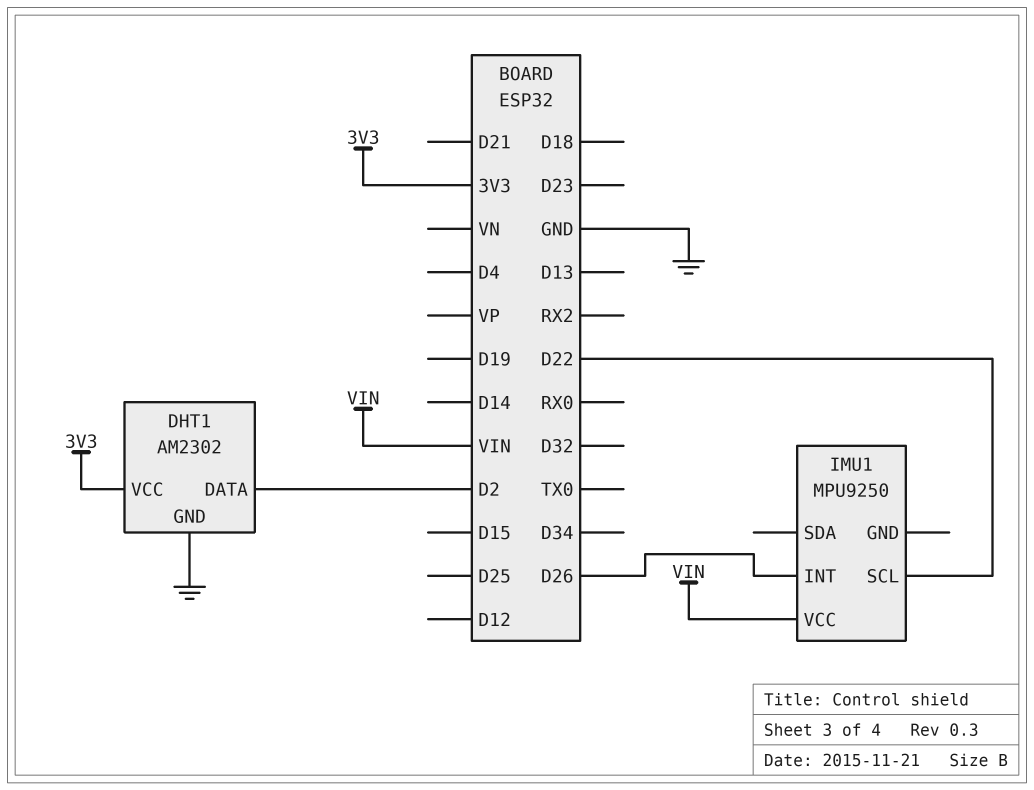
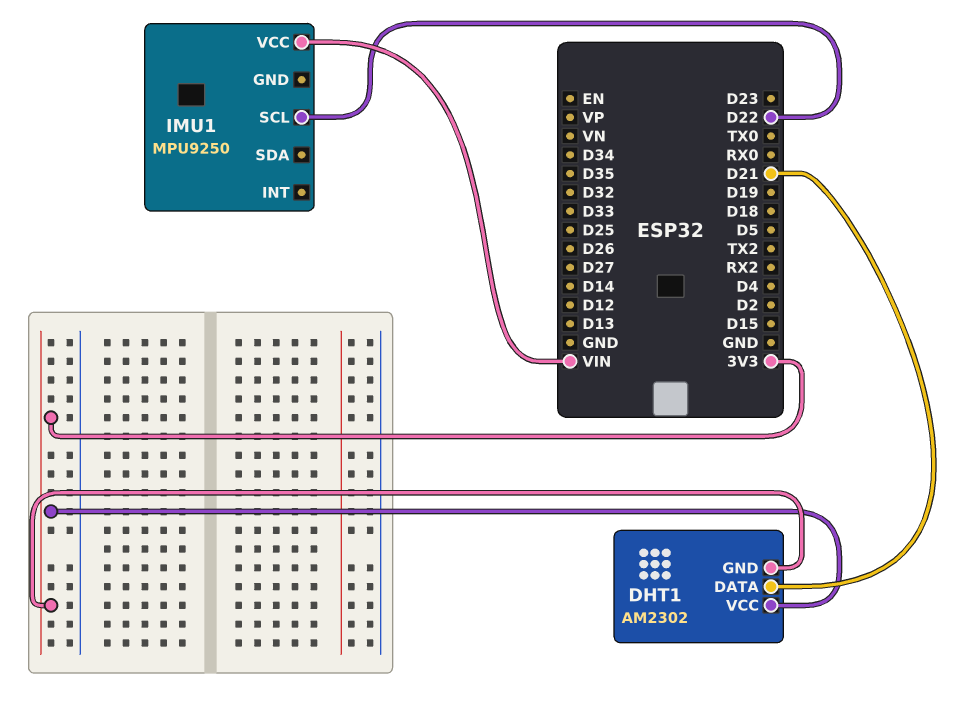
DHT1 pin DATA: D2 -> D21
DHT1 pin GND: GND -> 3V3
IMU1 pin INT: D26 -> none

